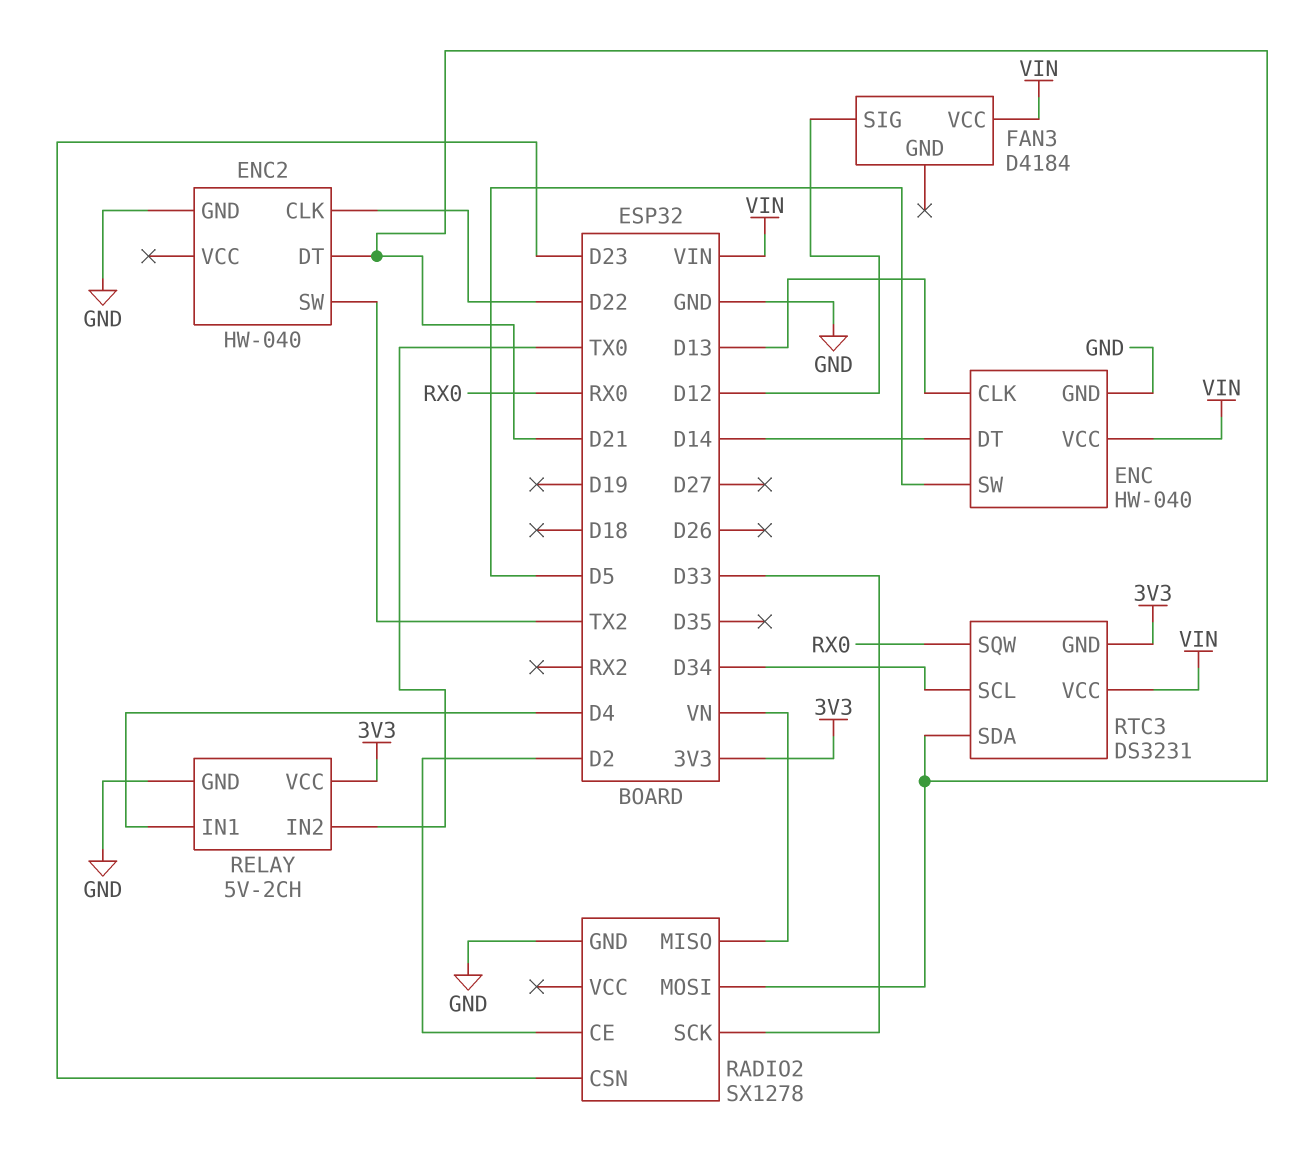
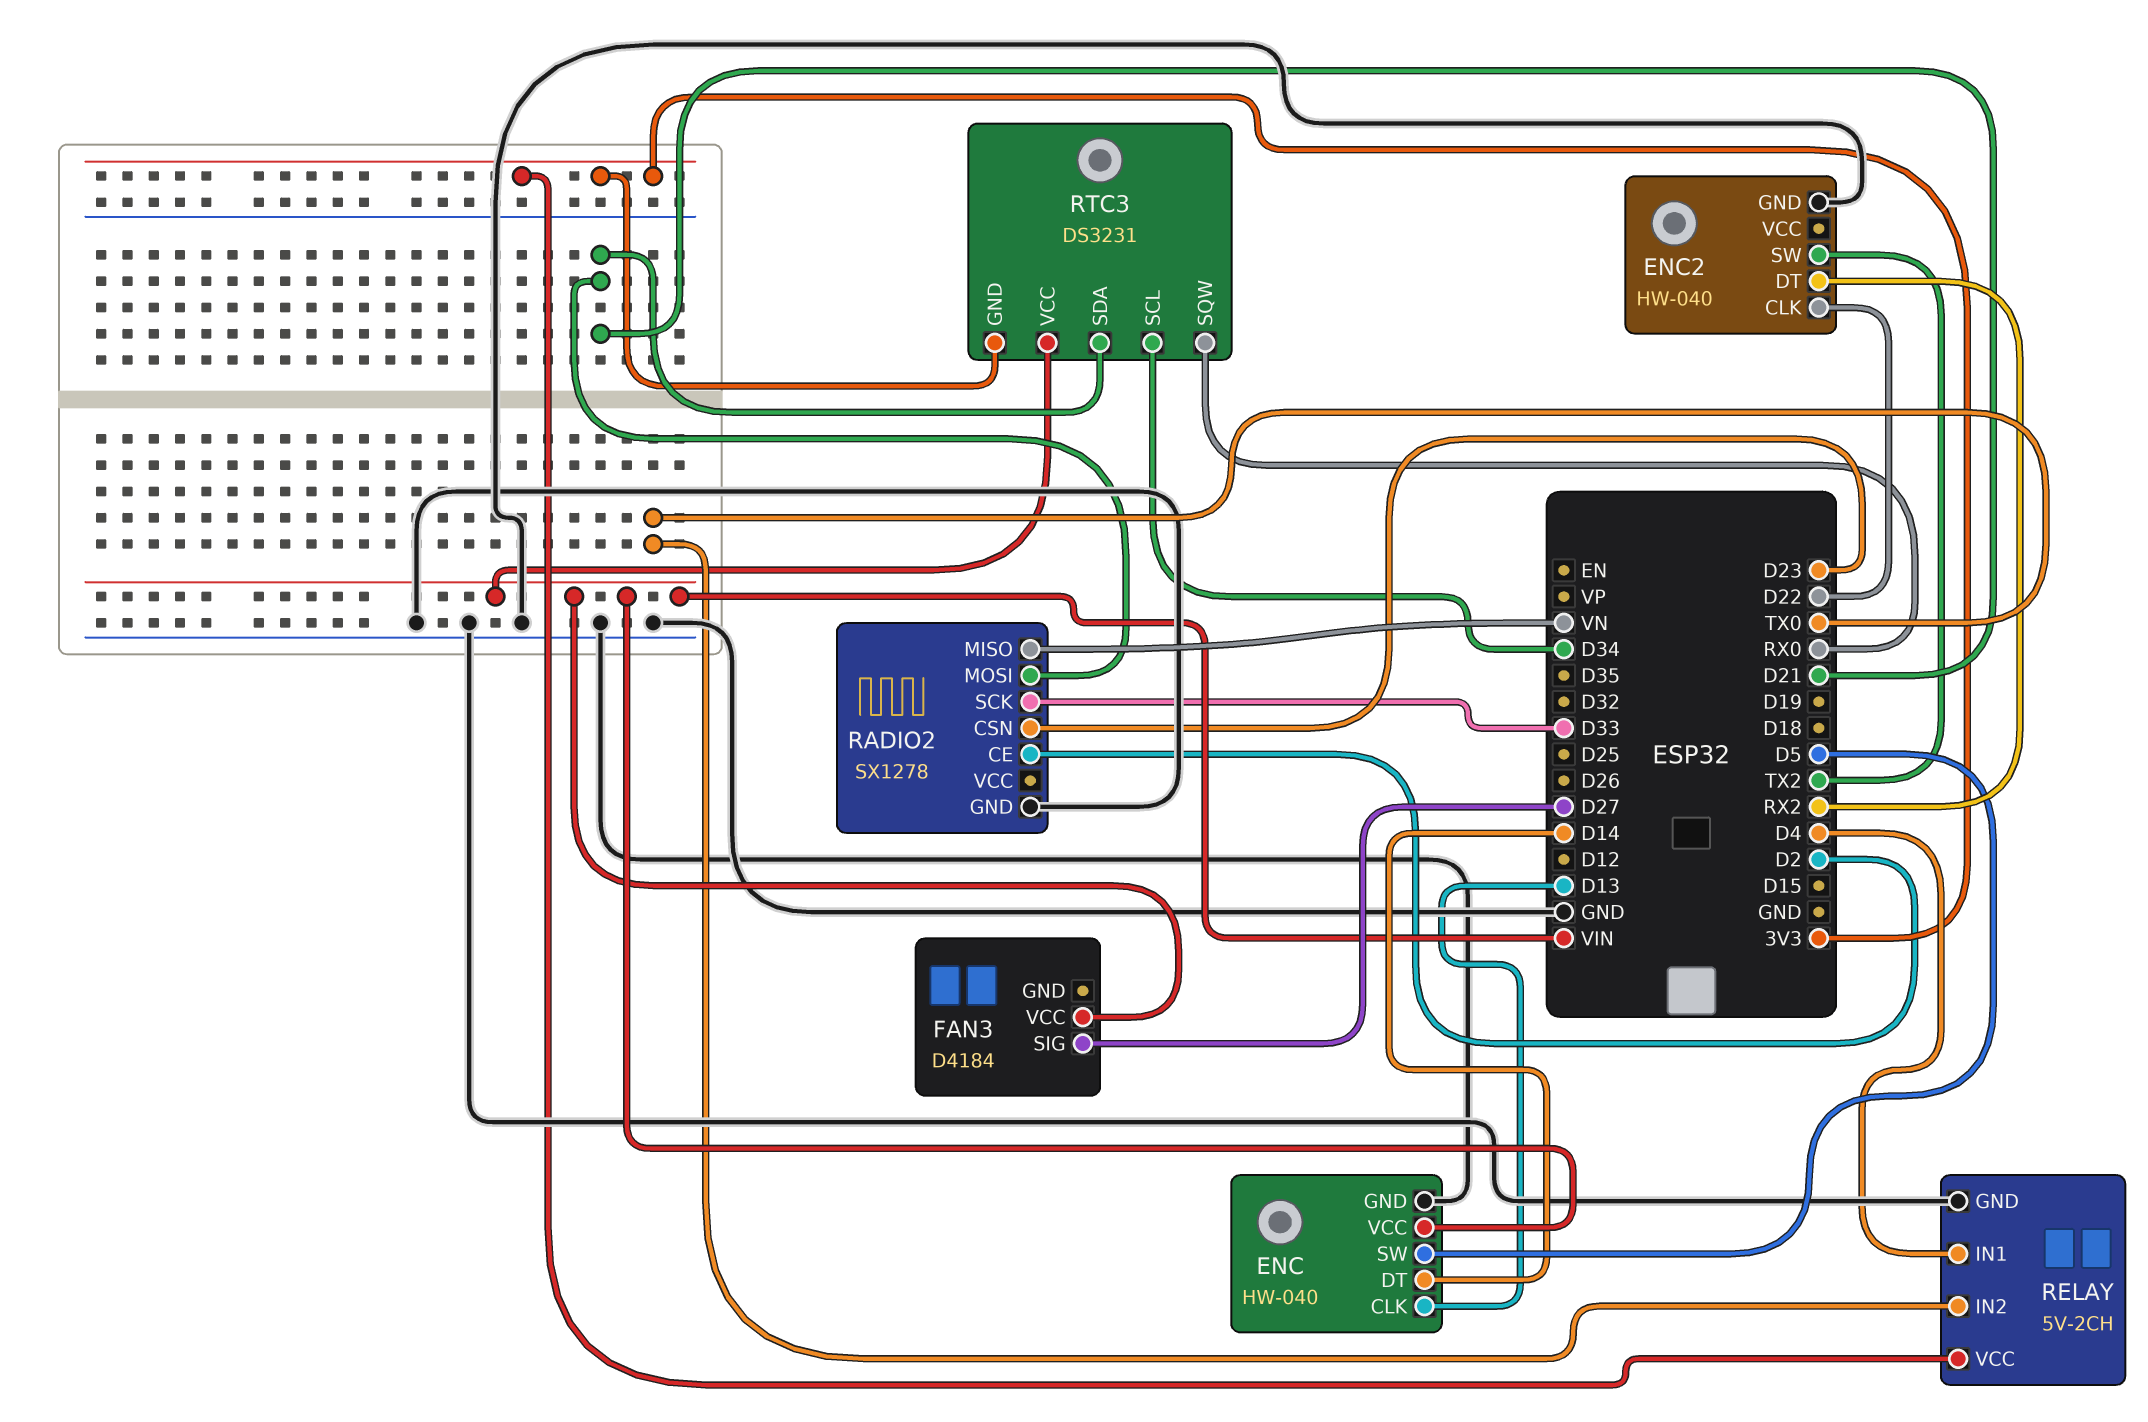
ENC2 pin DT: D21 -> RX2
FAN3 pin SIG: D12 -> D27

